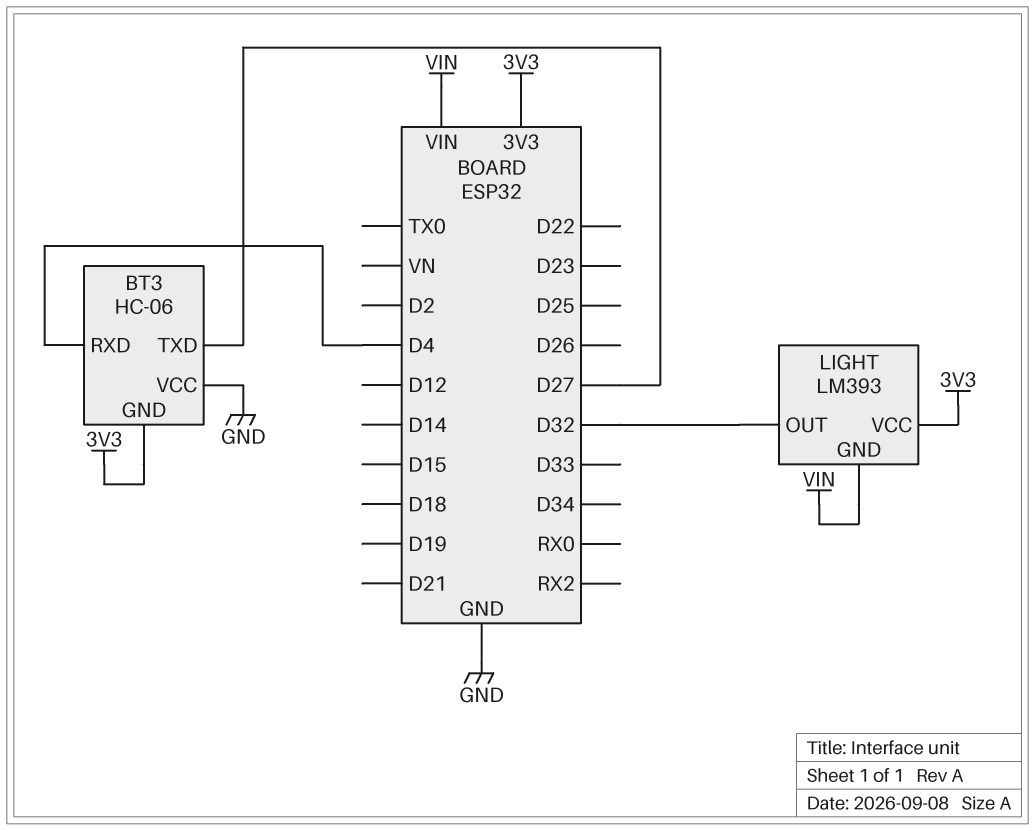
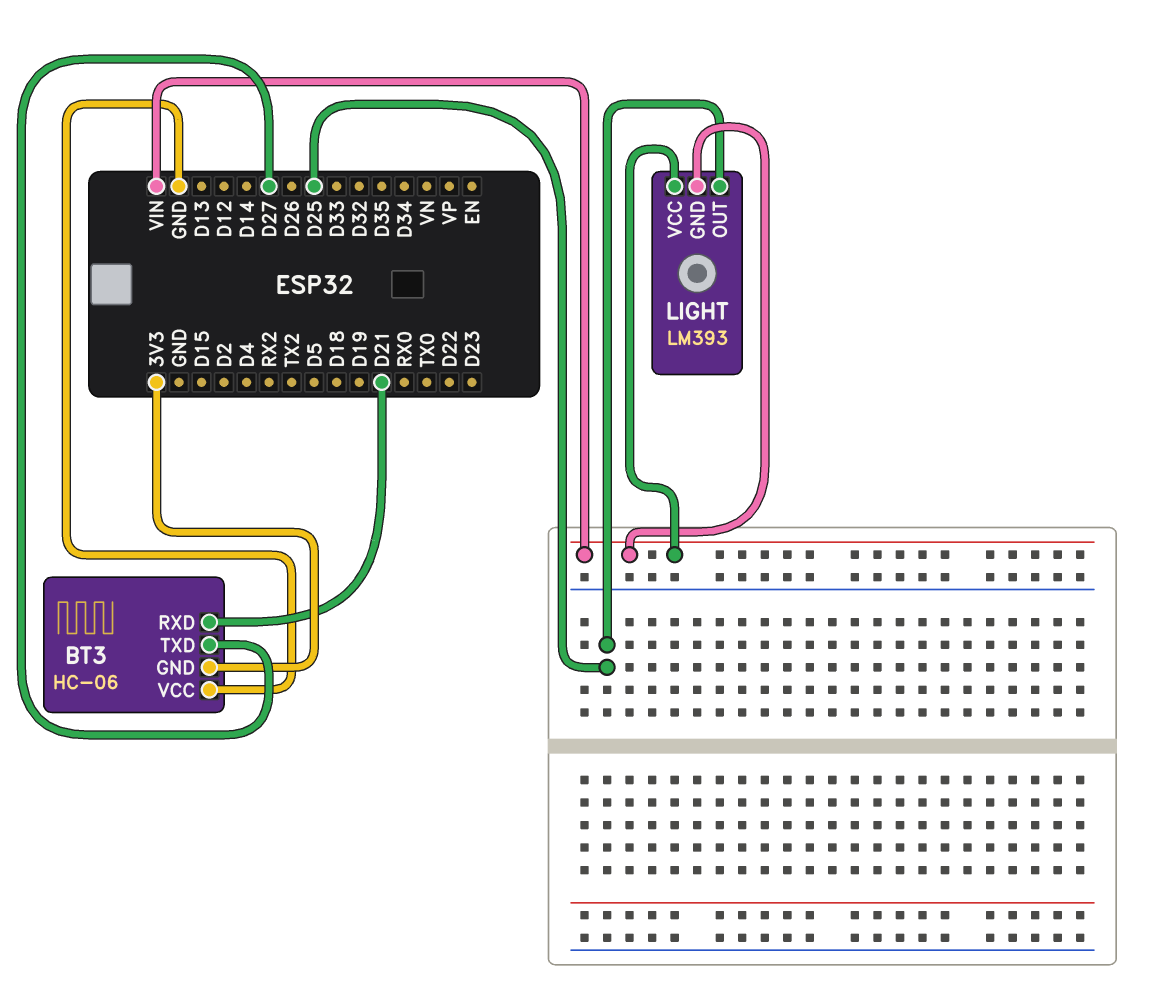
BT3 pin RXD: D4 -> D21
LIGHT pin OUT: D32 -> D25
LIGHT pin VCC: 3V3 -> VIN

